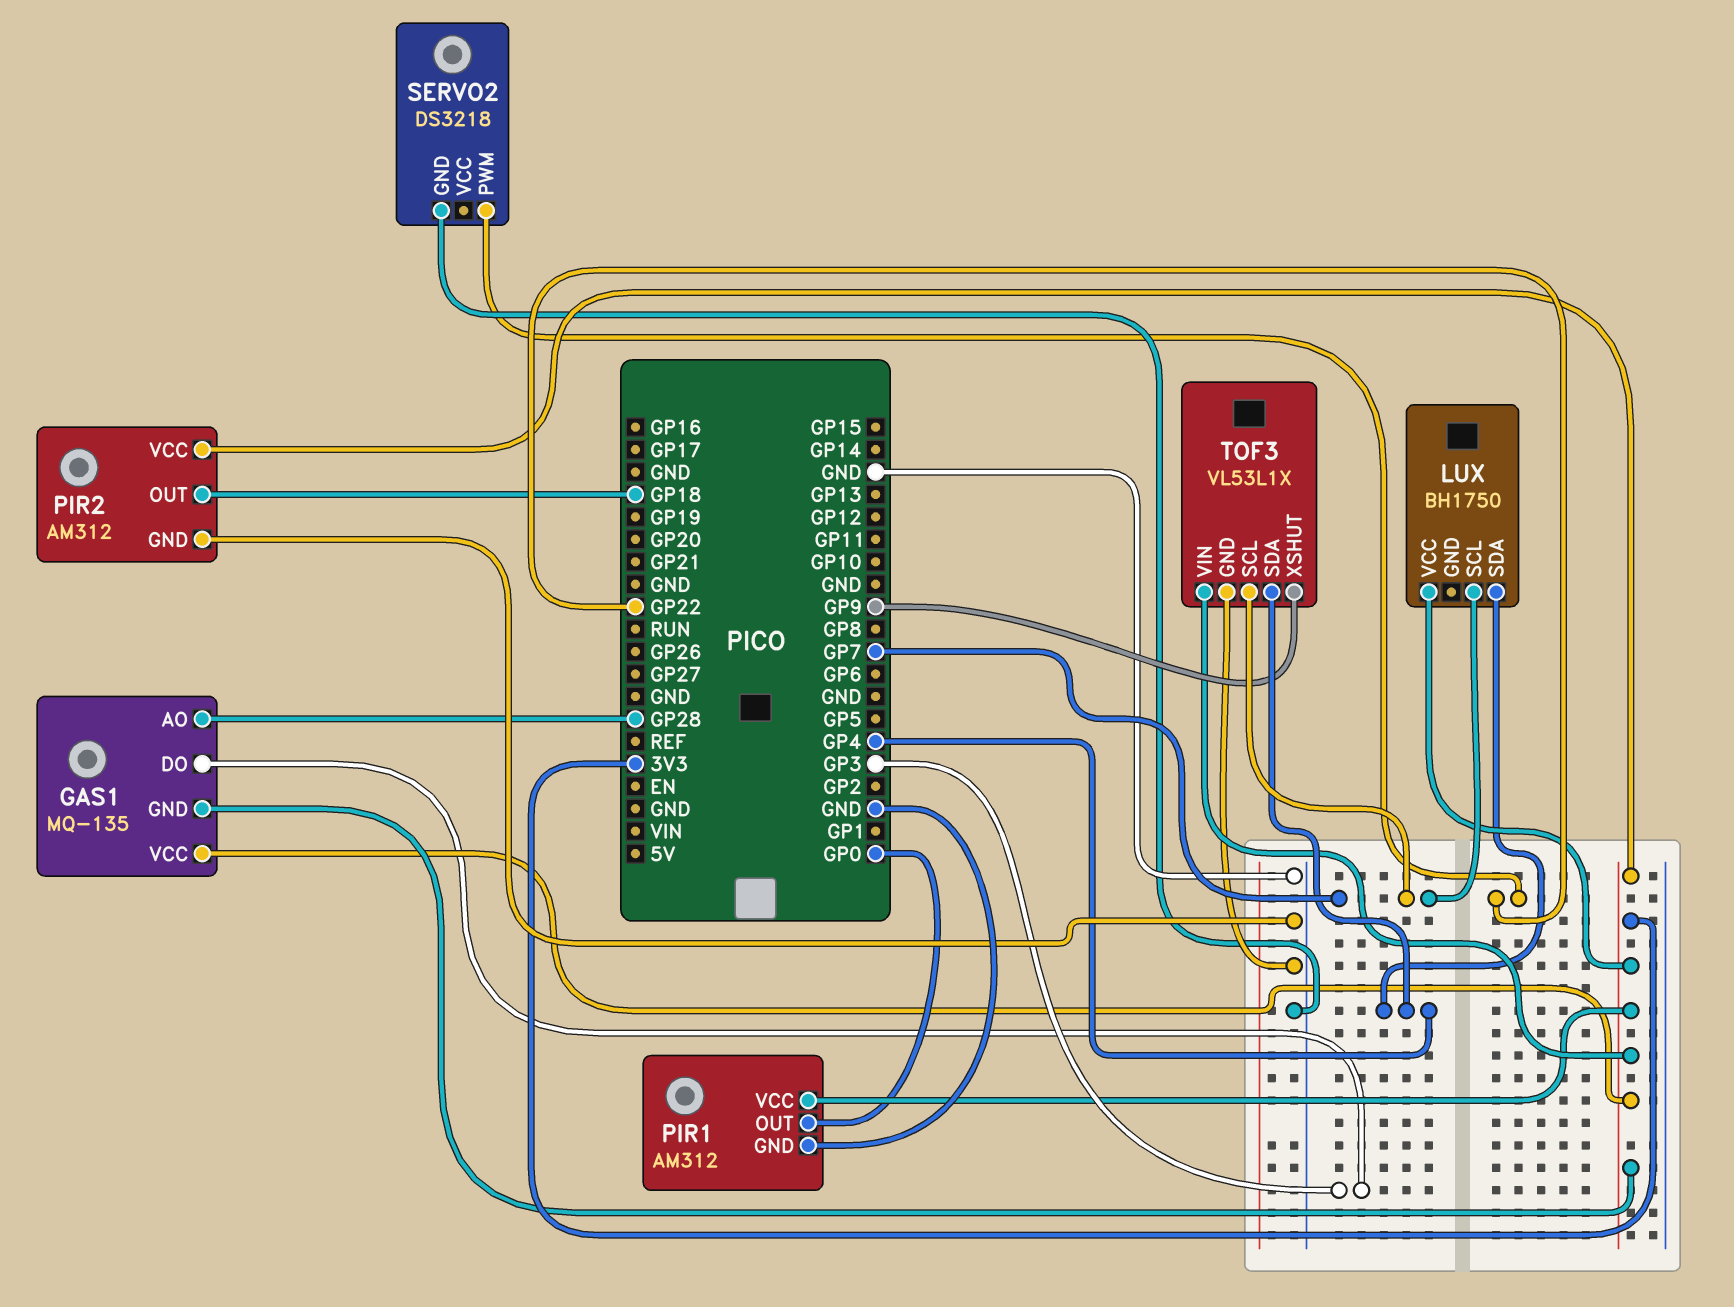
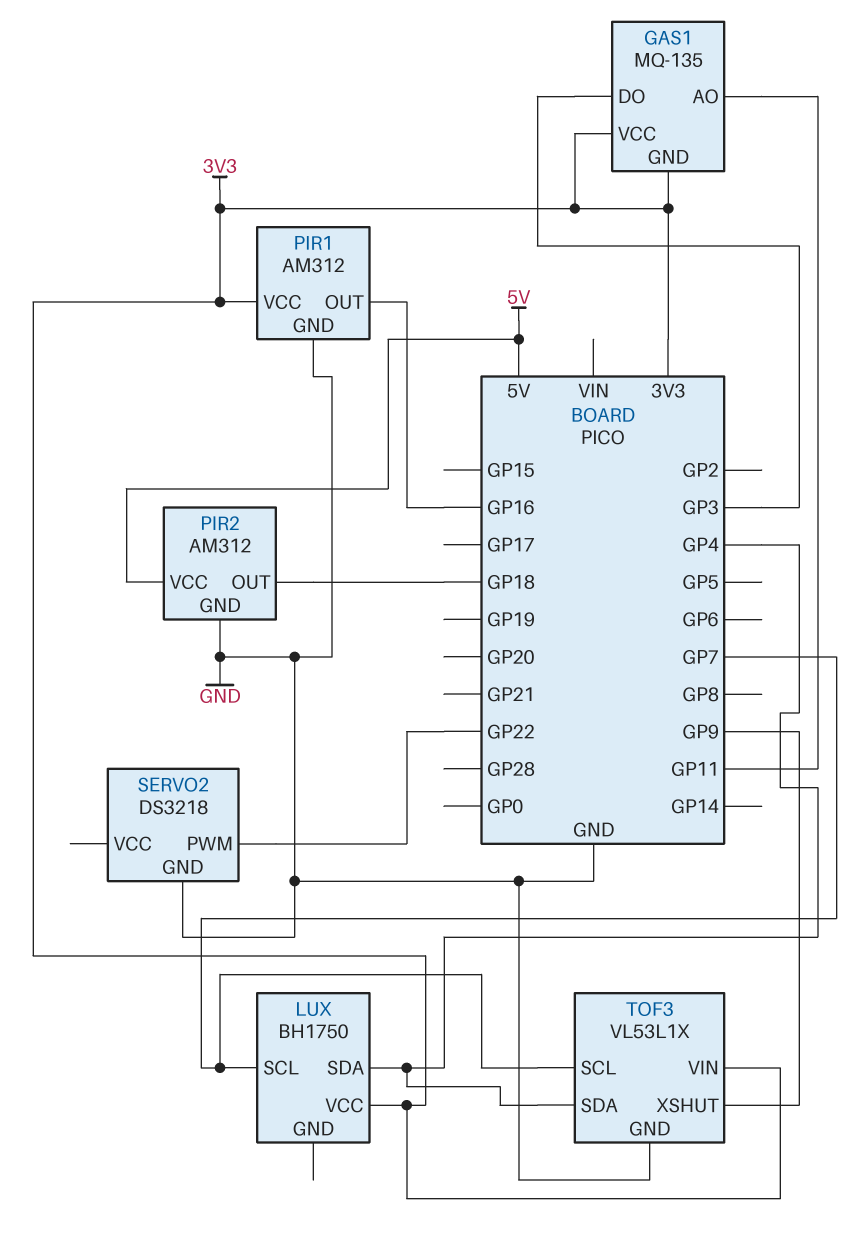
GAS1 pin AO: GP28 -> GP11
PIR1 pin OUT: GP0 -> GP16
PIR2 pin VCC: 3V3 -> 5V

